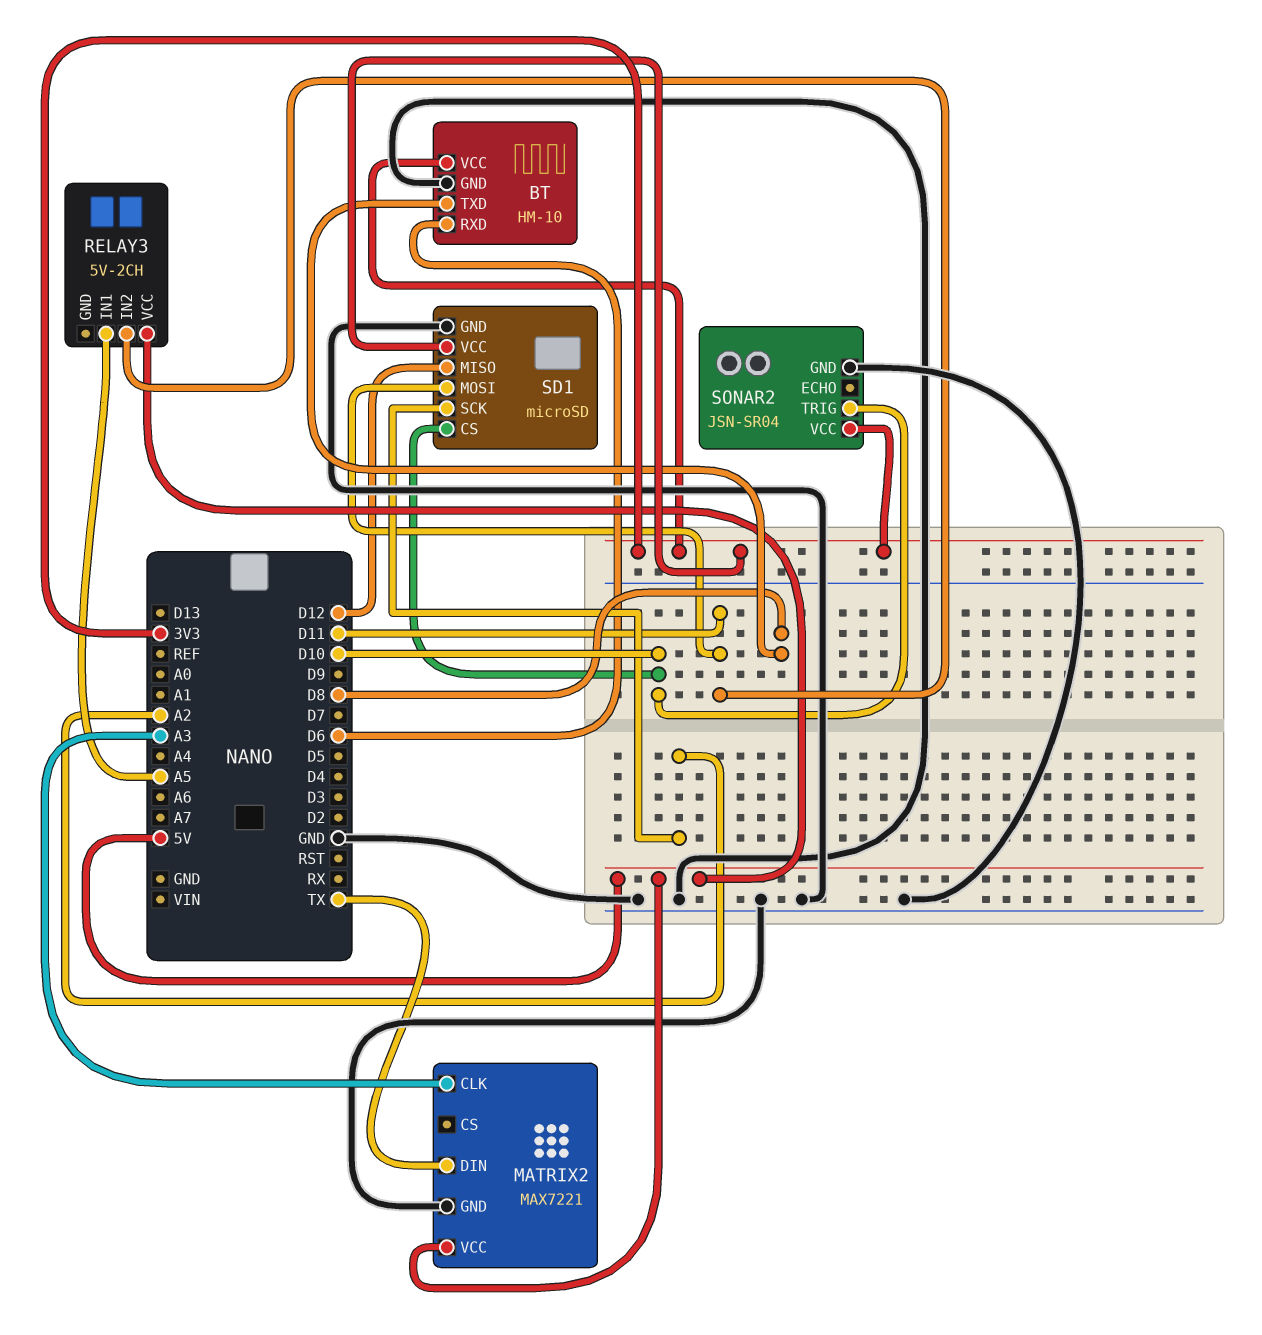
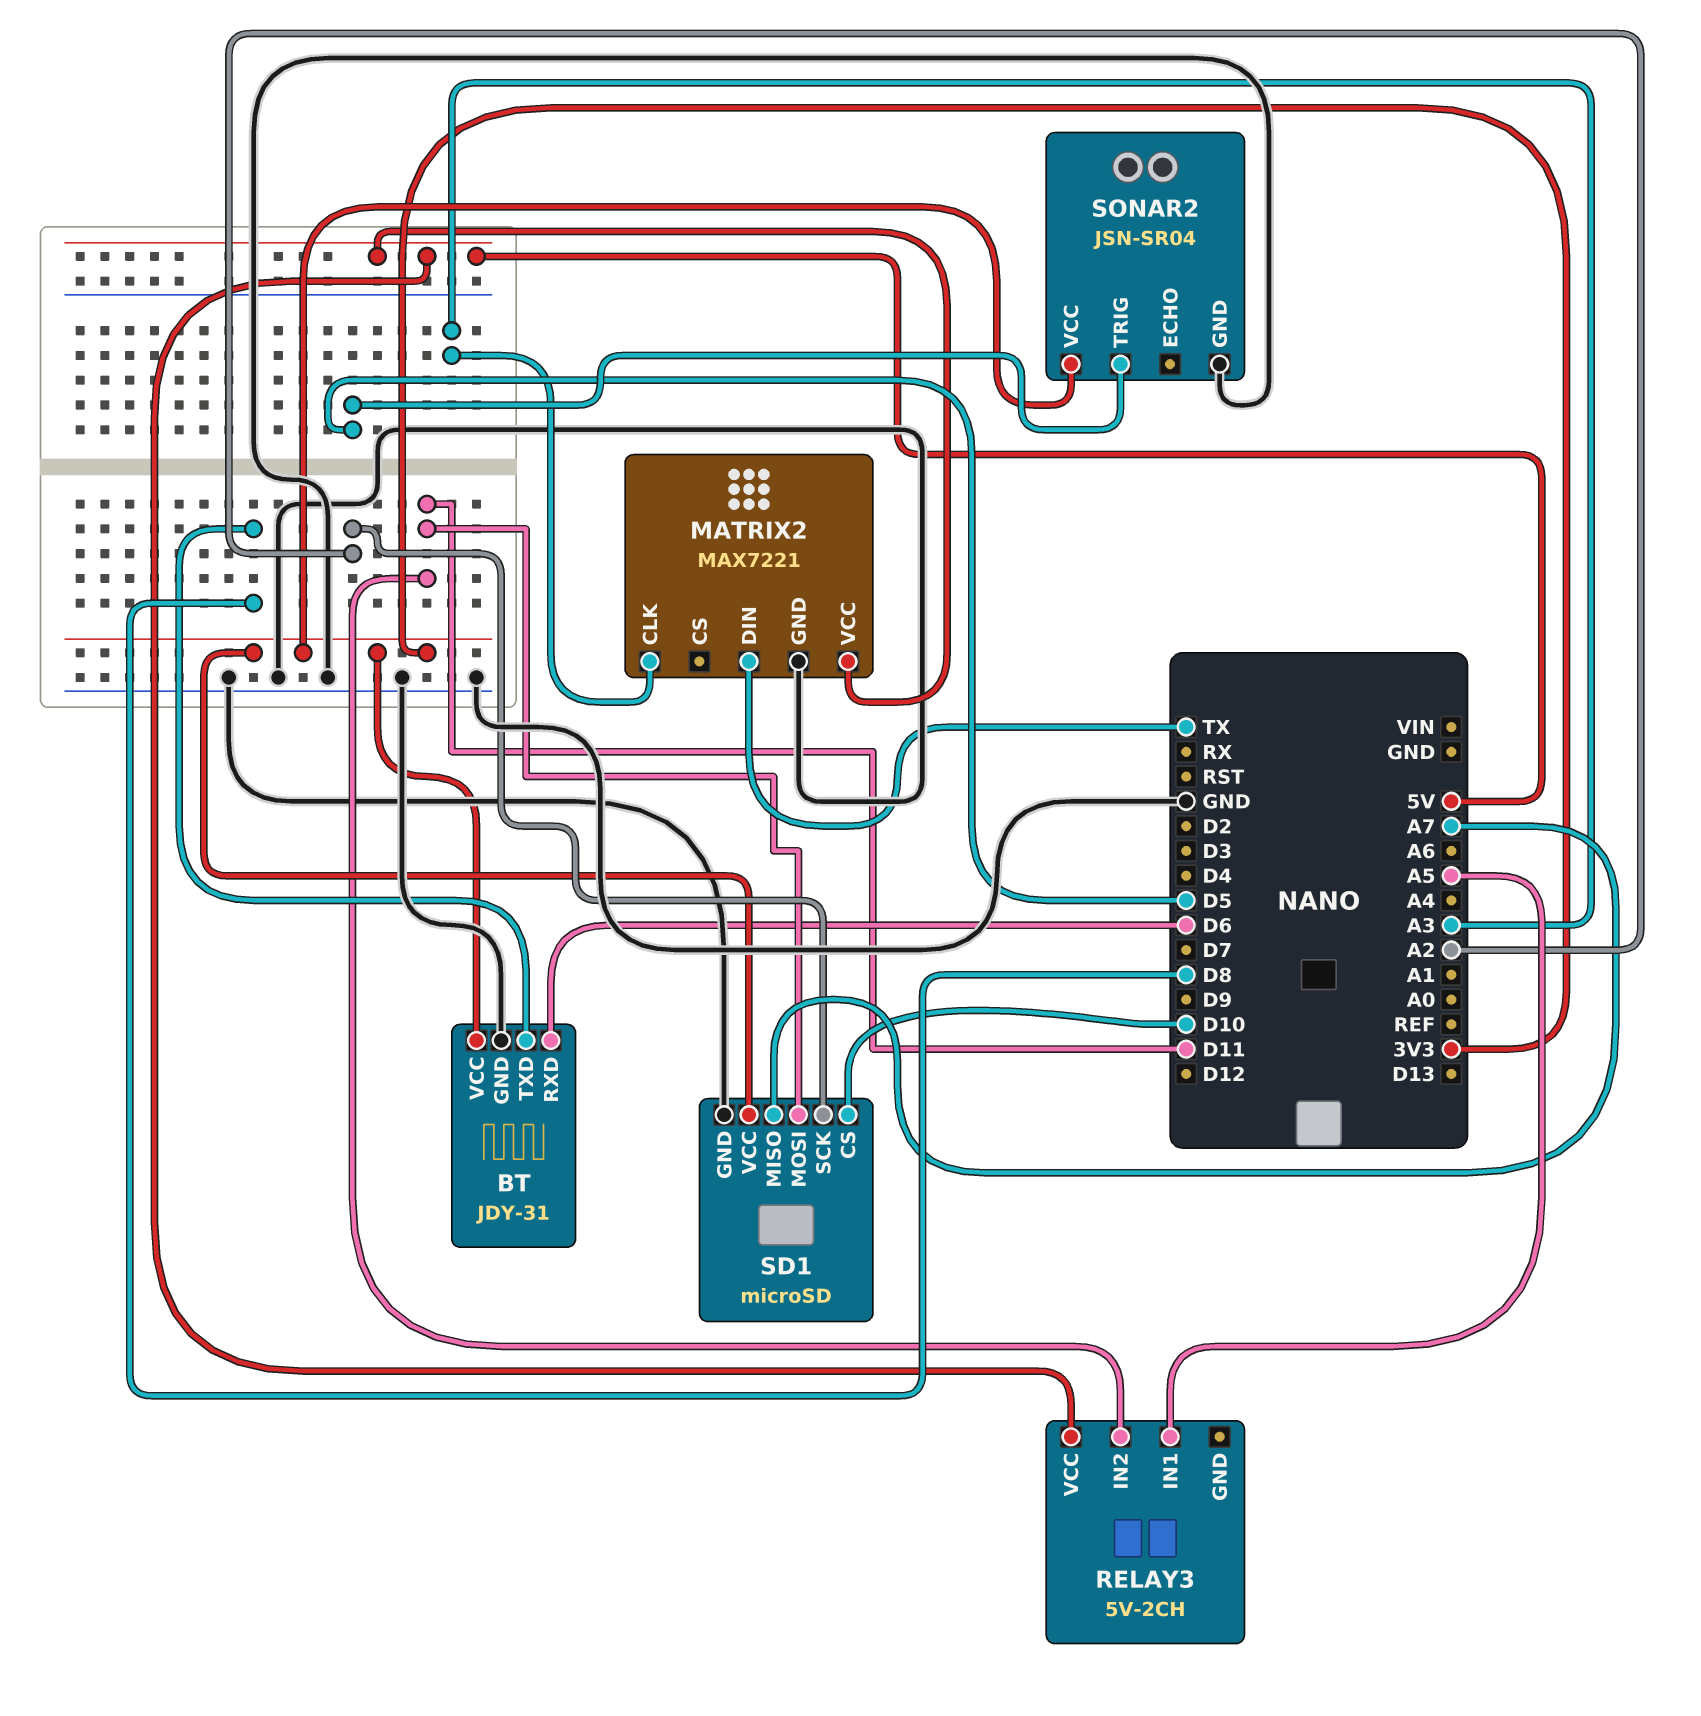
BT: HM-10 -> JDY-31
SD1 pin MISO: D12 -> A7
SONAR2 pin TRIG: D10 -> D5

